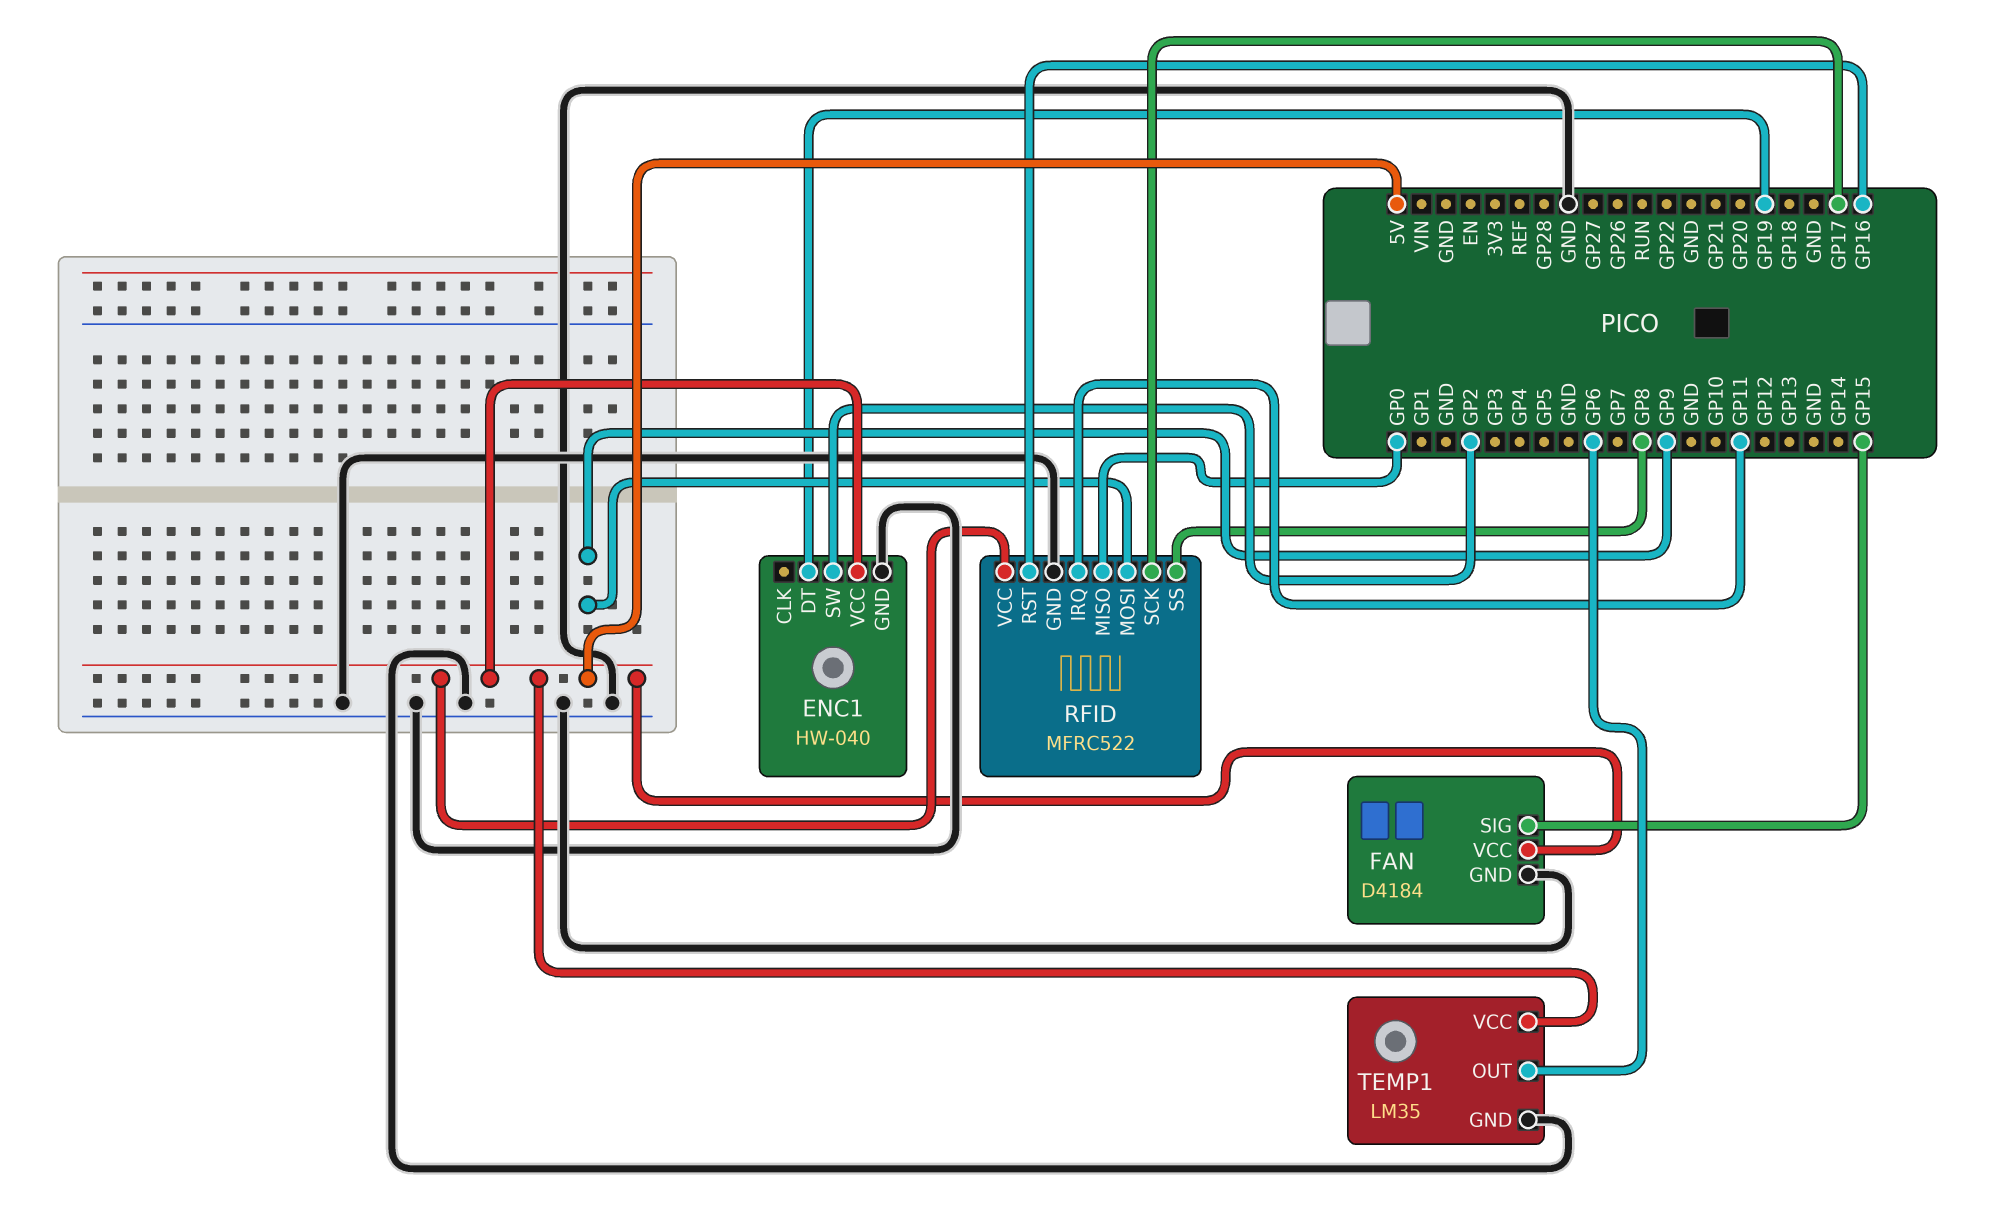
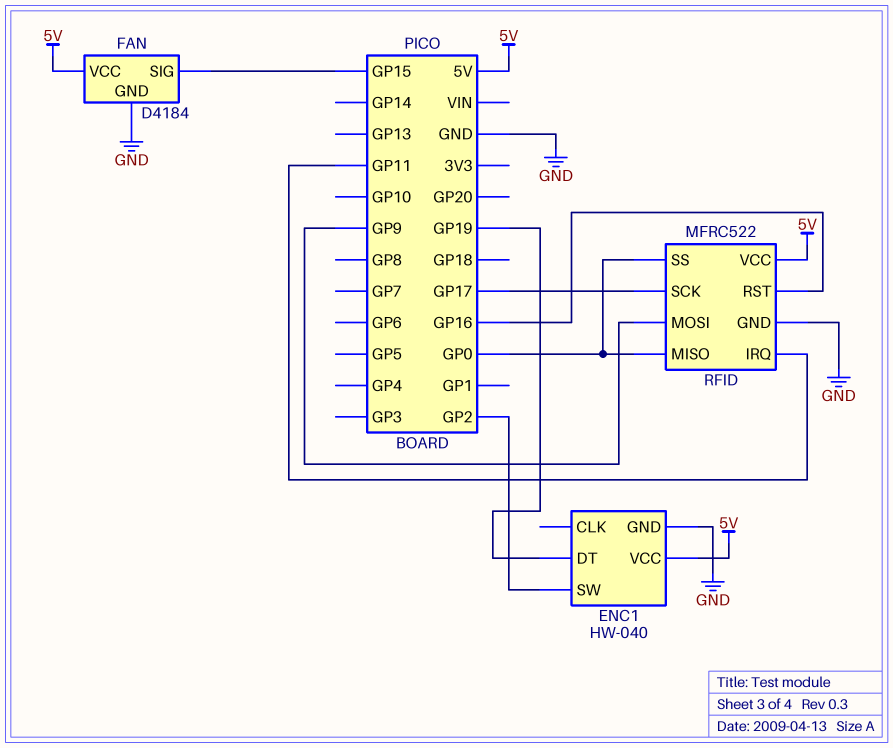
RFID pin SS: GP8 -> GP0
TEMP1: LM35 -> none
TEMP1 pin GND: GND -> none
TEMP1 pin OUT: GP6 -> none
TEMP1 pin VCC: 5V -> none

